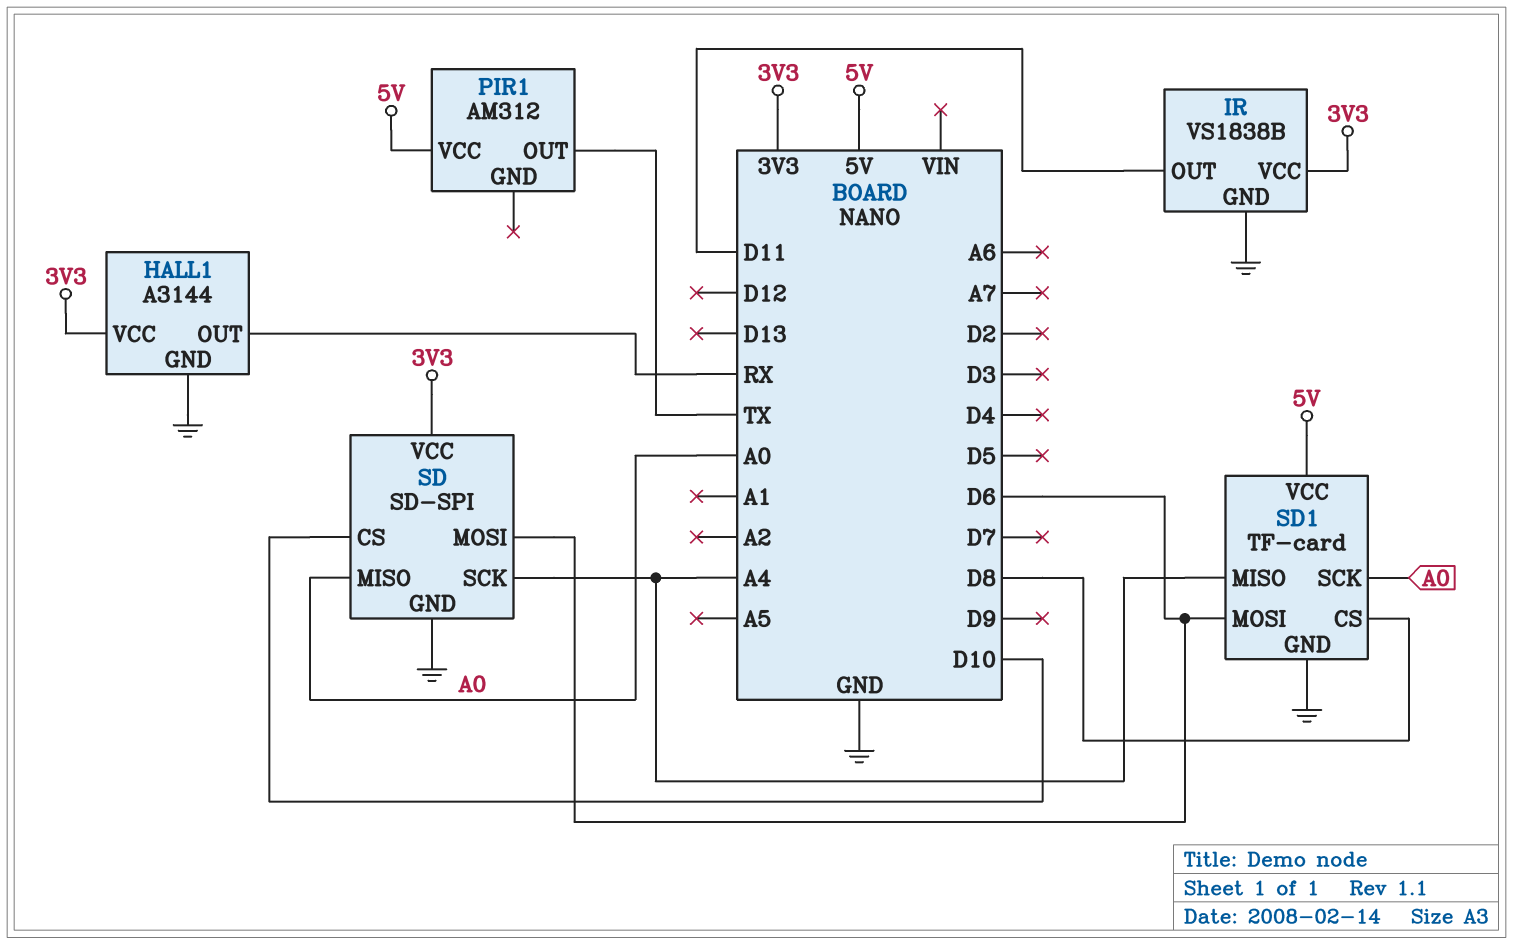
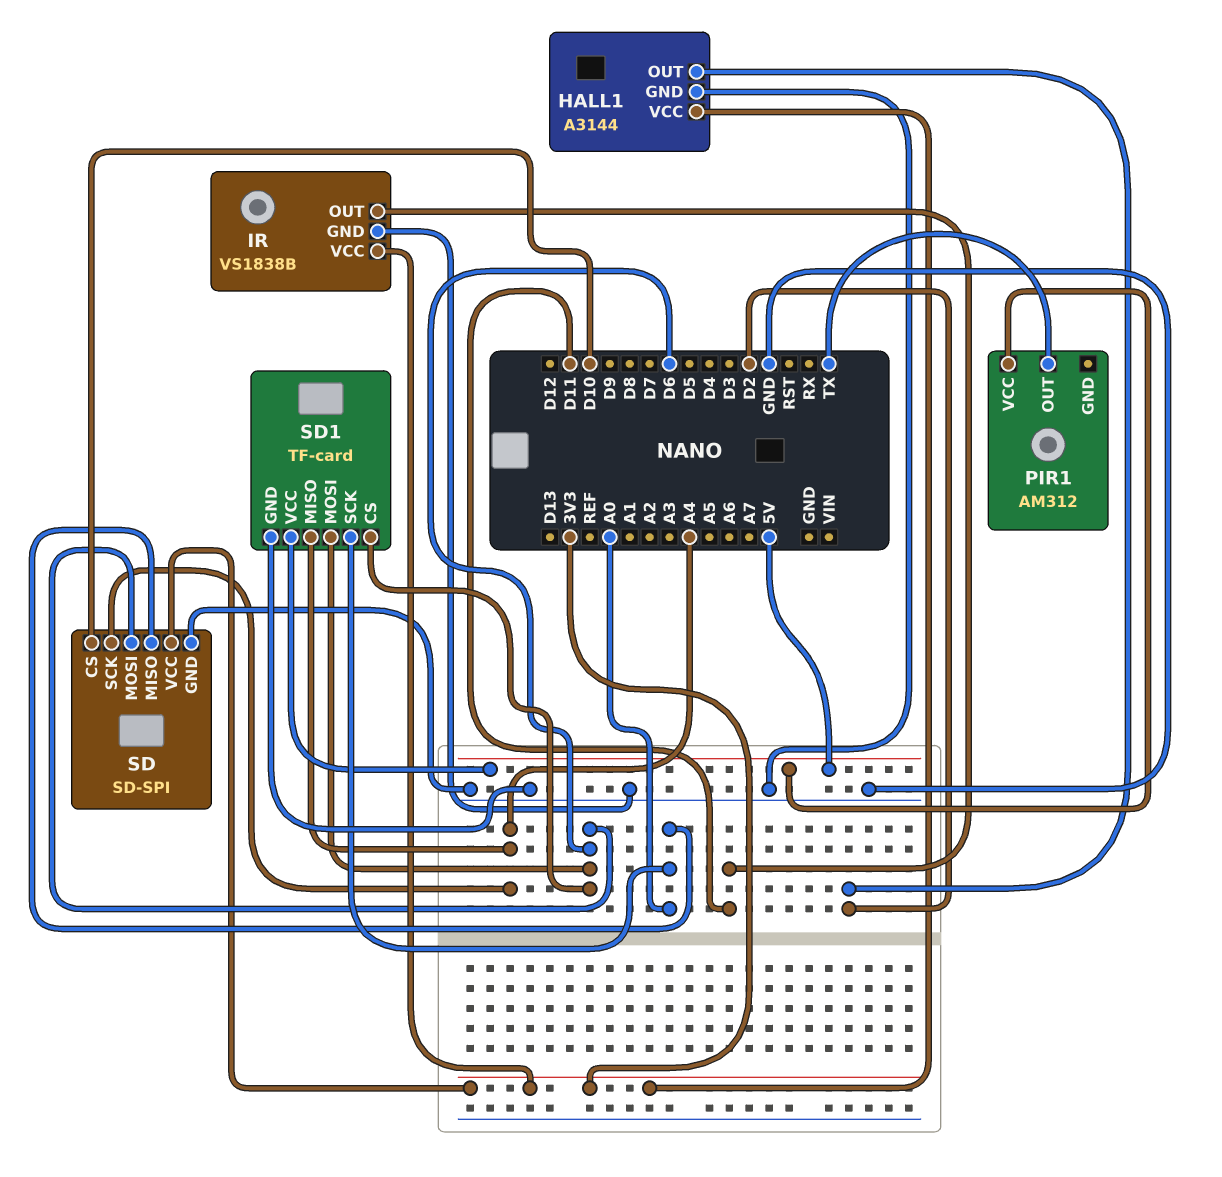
HALL1 pin OUT: RX -> D2
SD1 pin CS: D8 -> D6

